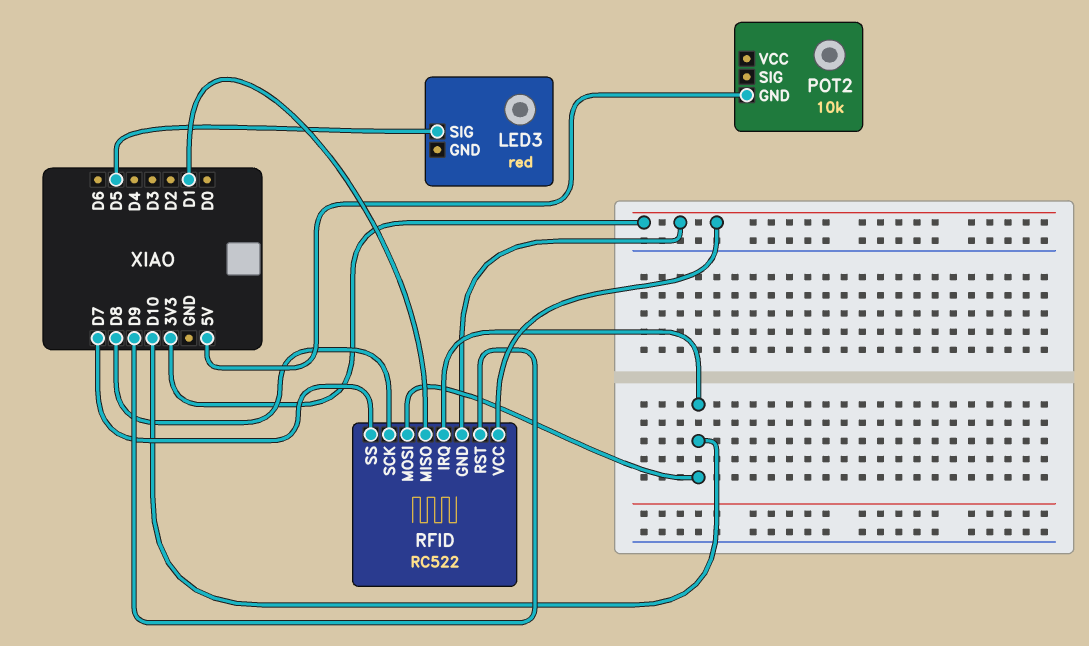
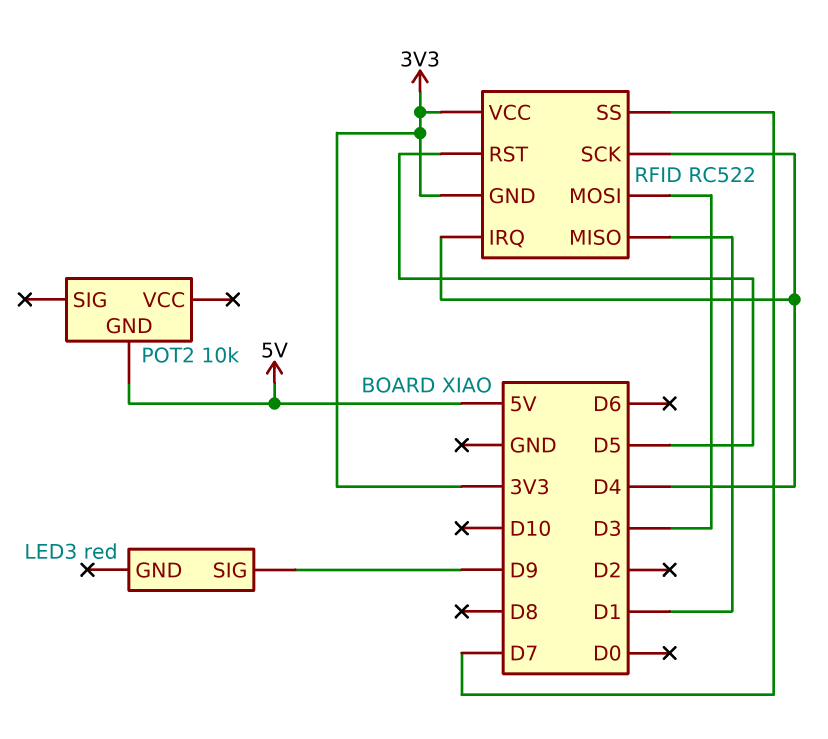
LED3 pin SIG: D5 -> D9
RFID pin IRQ: D10 -> D4
RFID pin MOSI: D10 -> D3
RFID pin RST: D9 -> D5
RFID pin SCK: D8 -> D4

